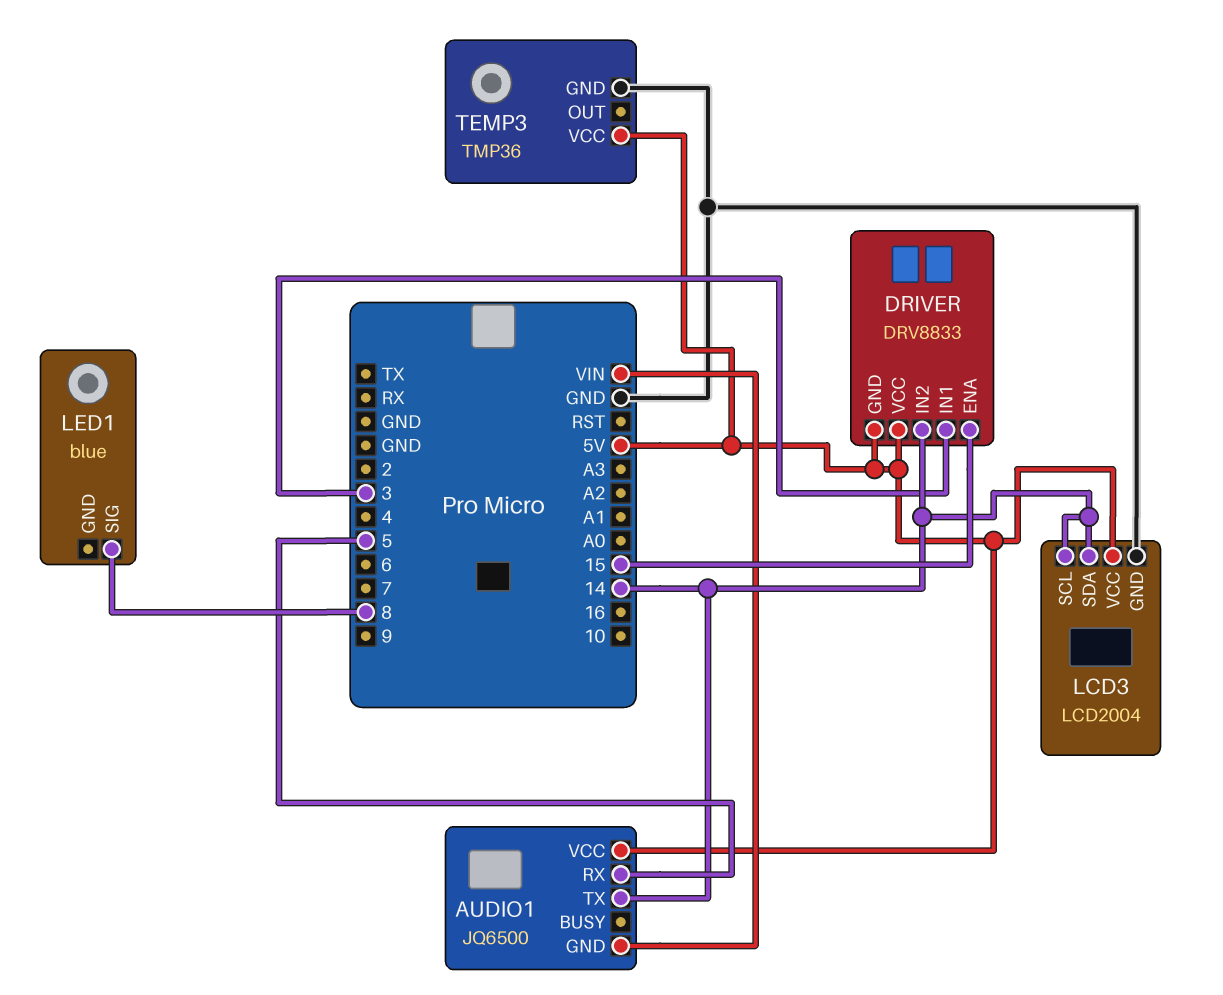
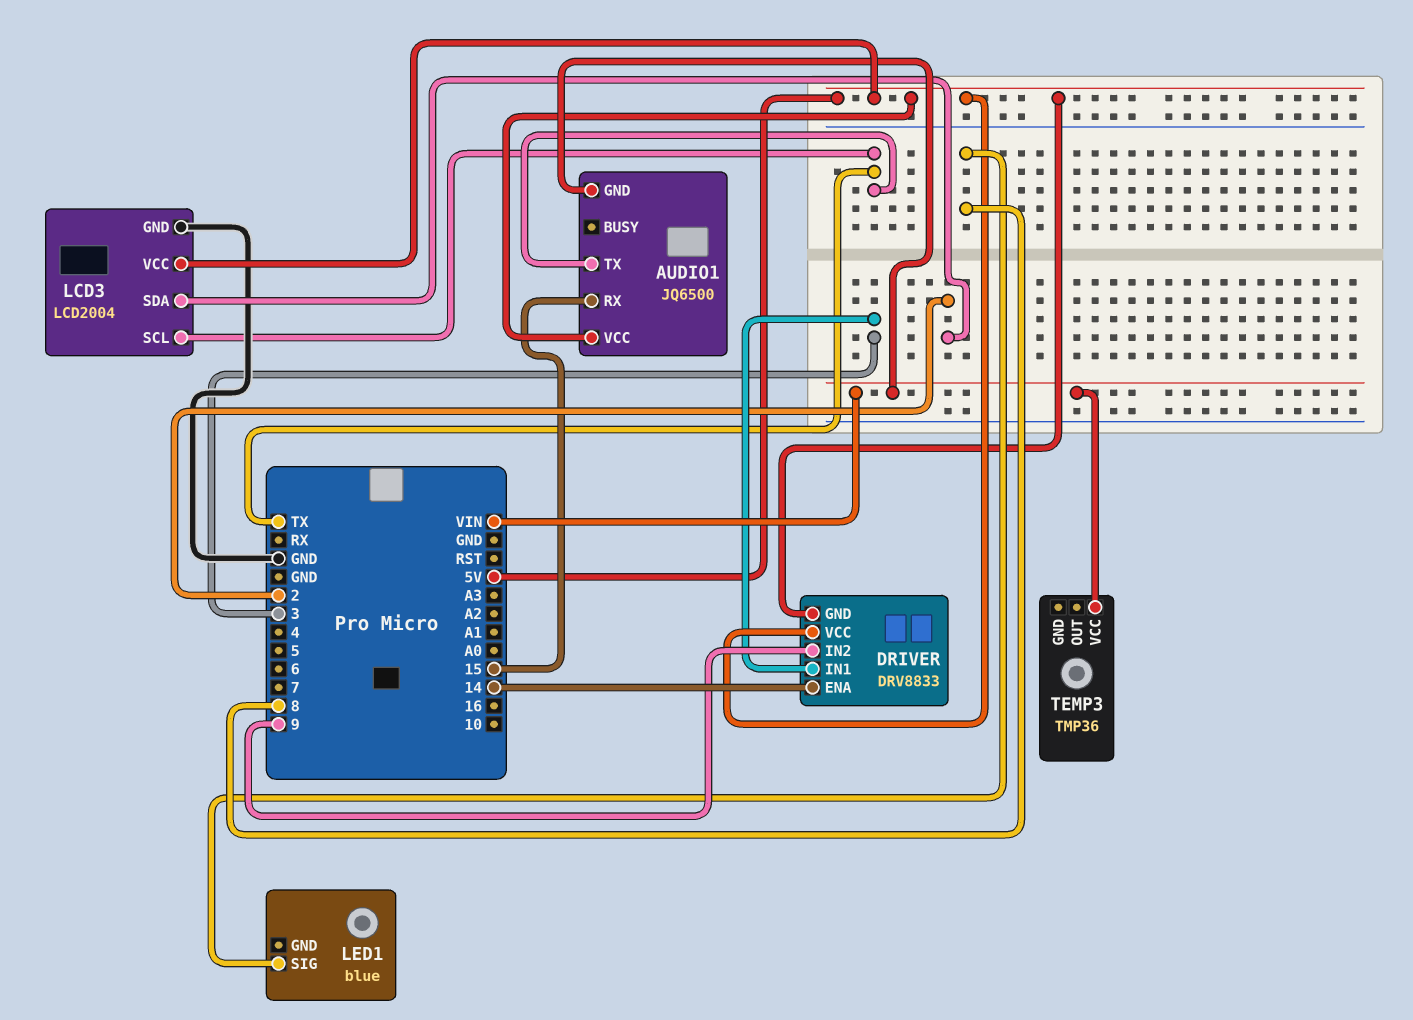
AUDIO1 pin RX: 5 -> 15
AUDIO1 pin TX: 14 -> TX
DRIVER pin ENA: 15 -> 14
DRIVER pin IN2: 14 -> 9
LCD3 pin SCL: 14 -> TX
LCD3 pin SDA: 14 -> 2
TEMP3 pin GND: GND -> none
TEMP3 pin VCC: 5V -> VIN

